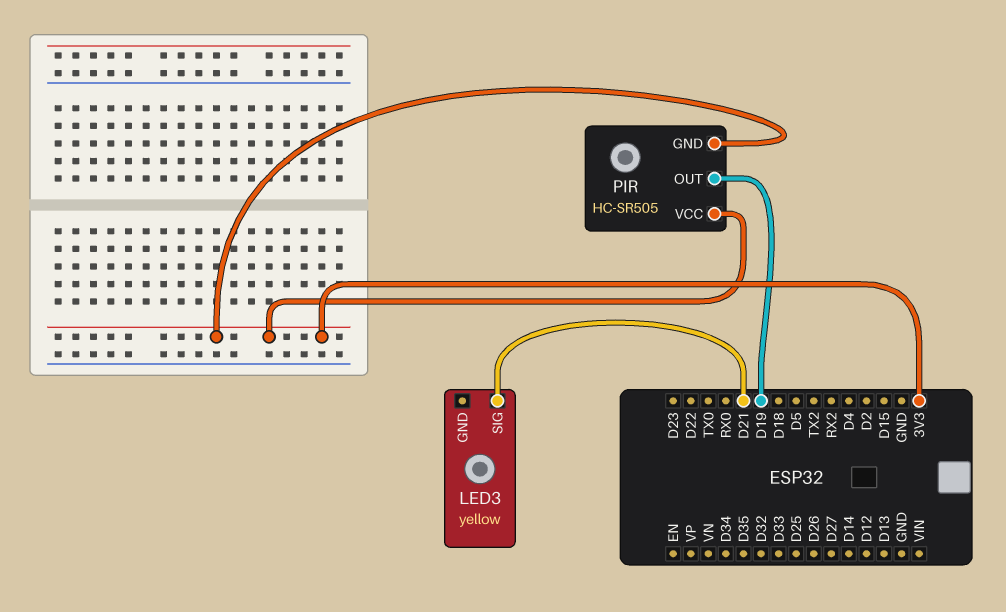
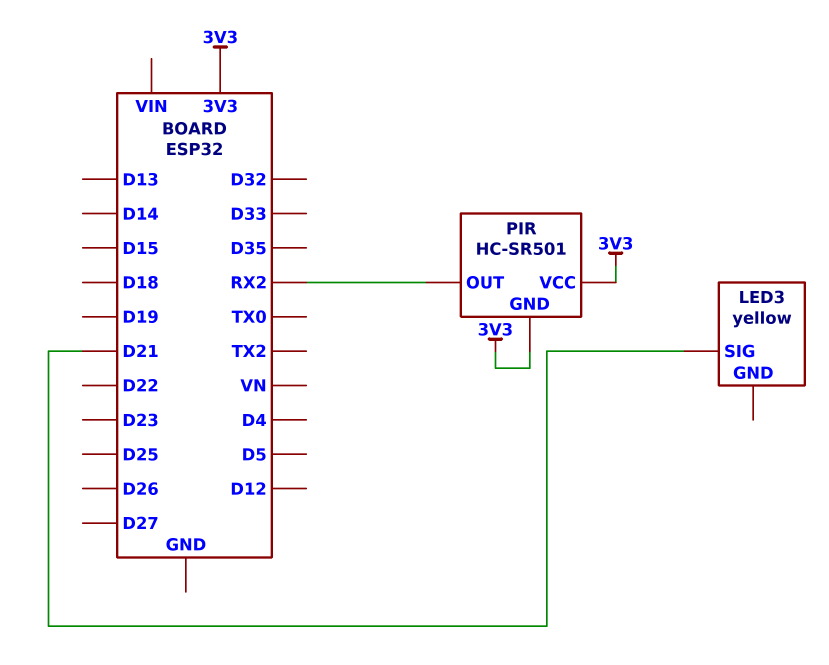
PIR: HC-SR505 -> HC-SR501
PIR pin OUT: D19 -> RX2

